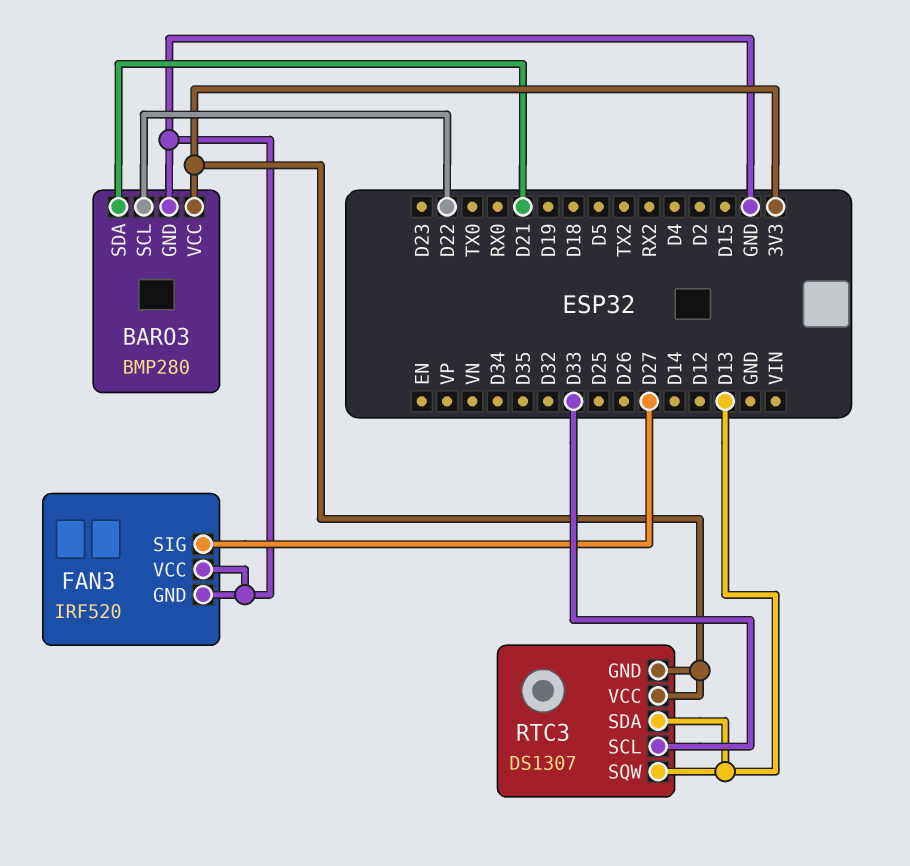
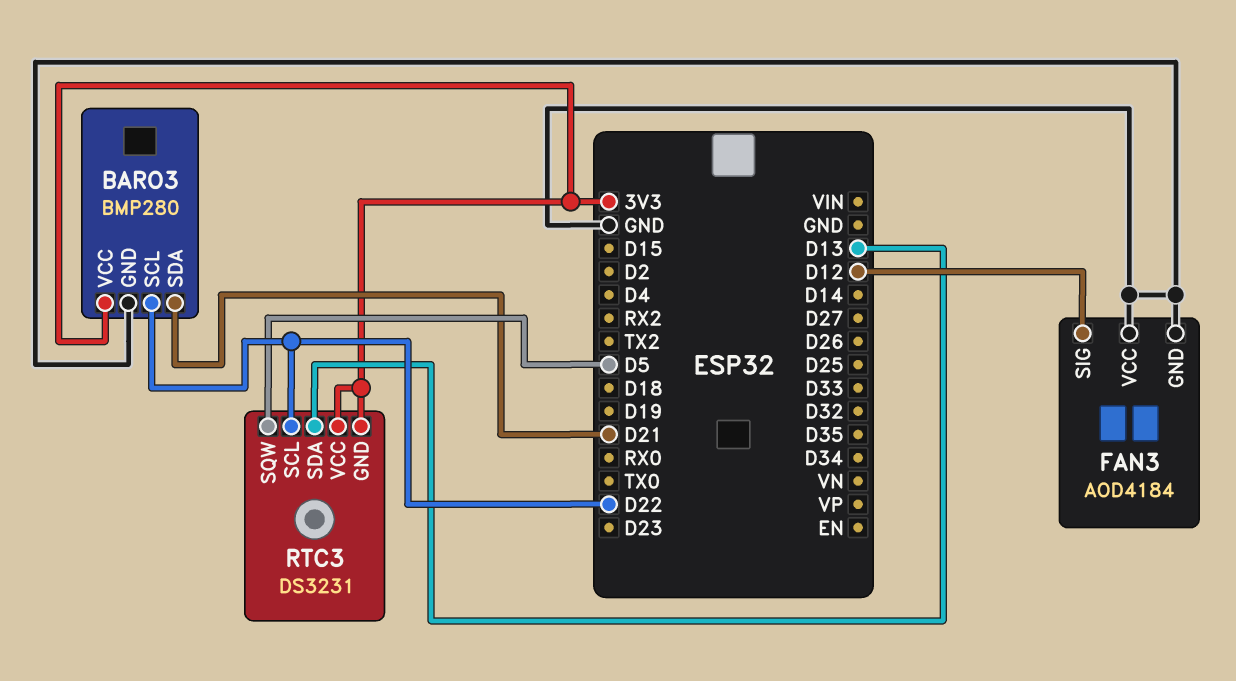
FAN3: IRF520 -> AOD4184
FAN3 pin SIG: D27 -> D12
RTC3: DS1307 -> DS3231
RTC3 pin SCL: D33 -> D22
RTC3 pin SQW: D13 -> D5

